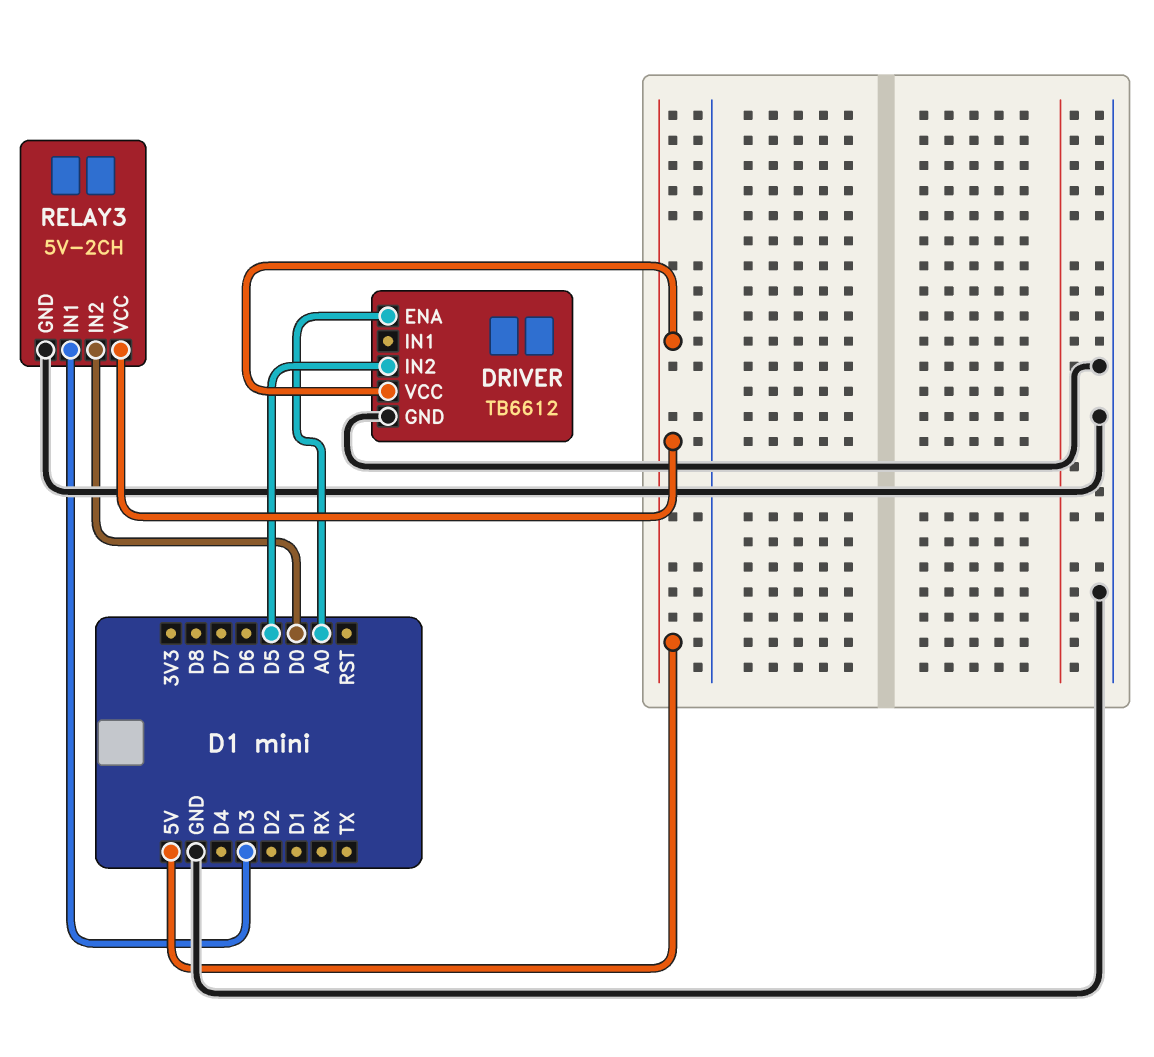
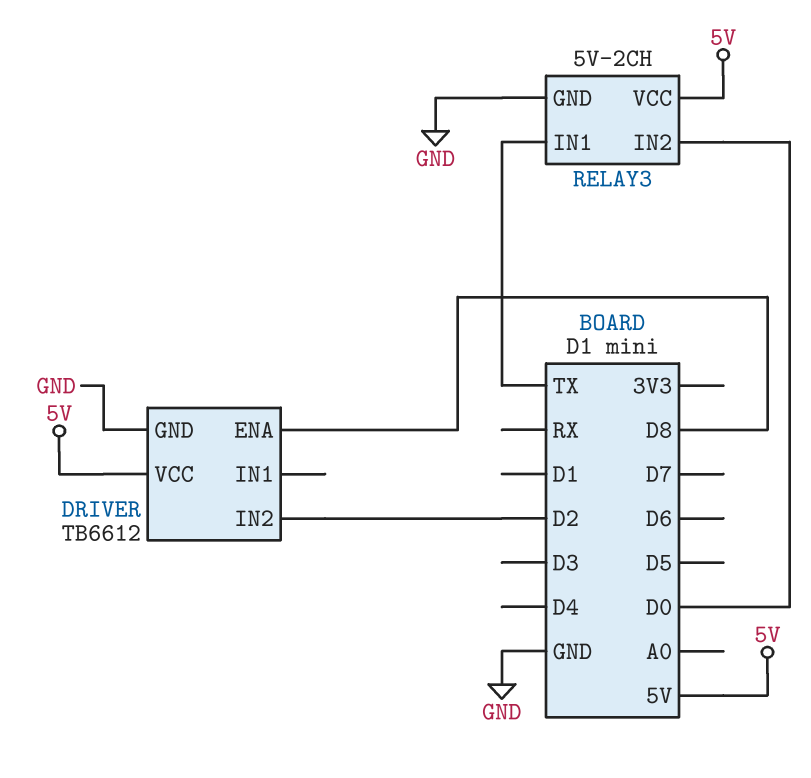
DRIVER pin ENA: A0 -> D8
DRIVER pin IN2: D5 -> D2
RELAY3 pin IN1: D3 -> TX

